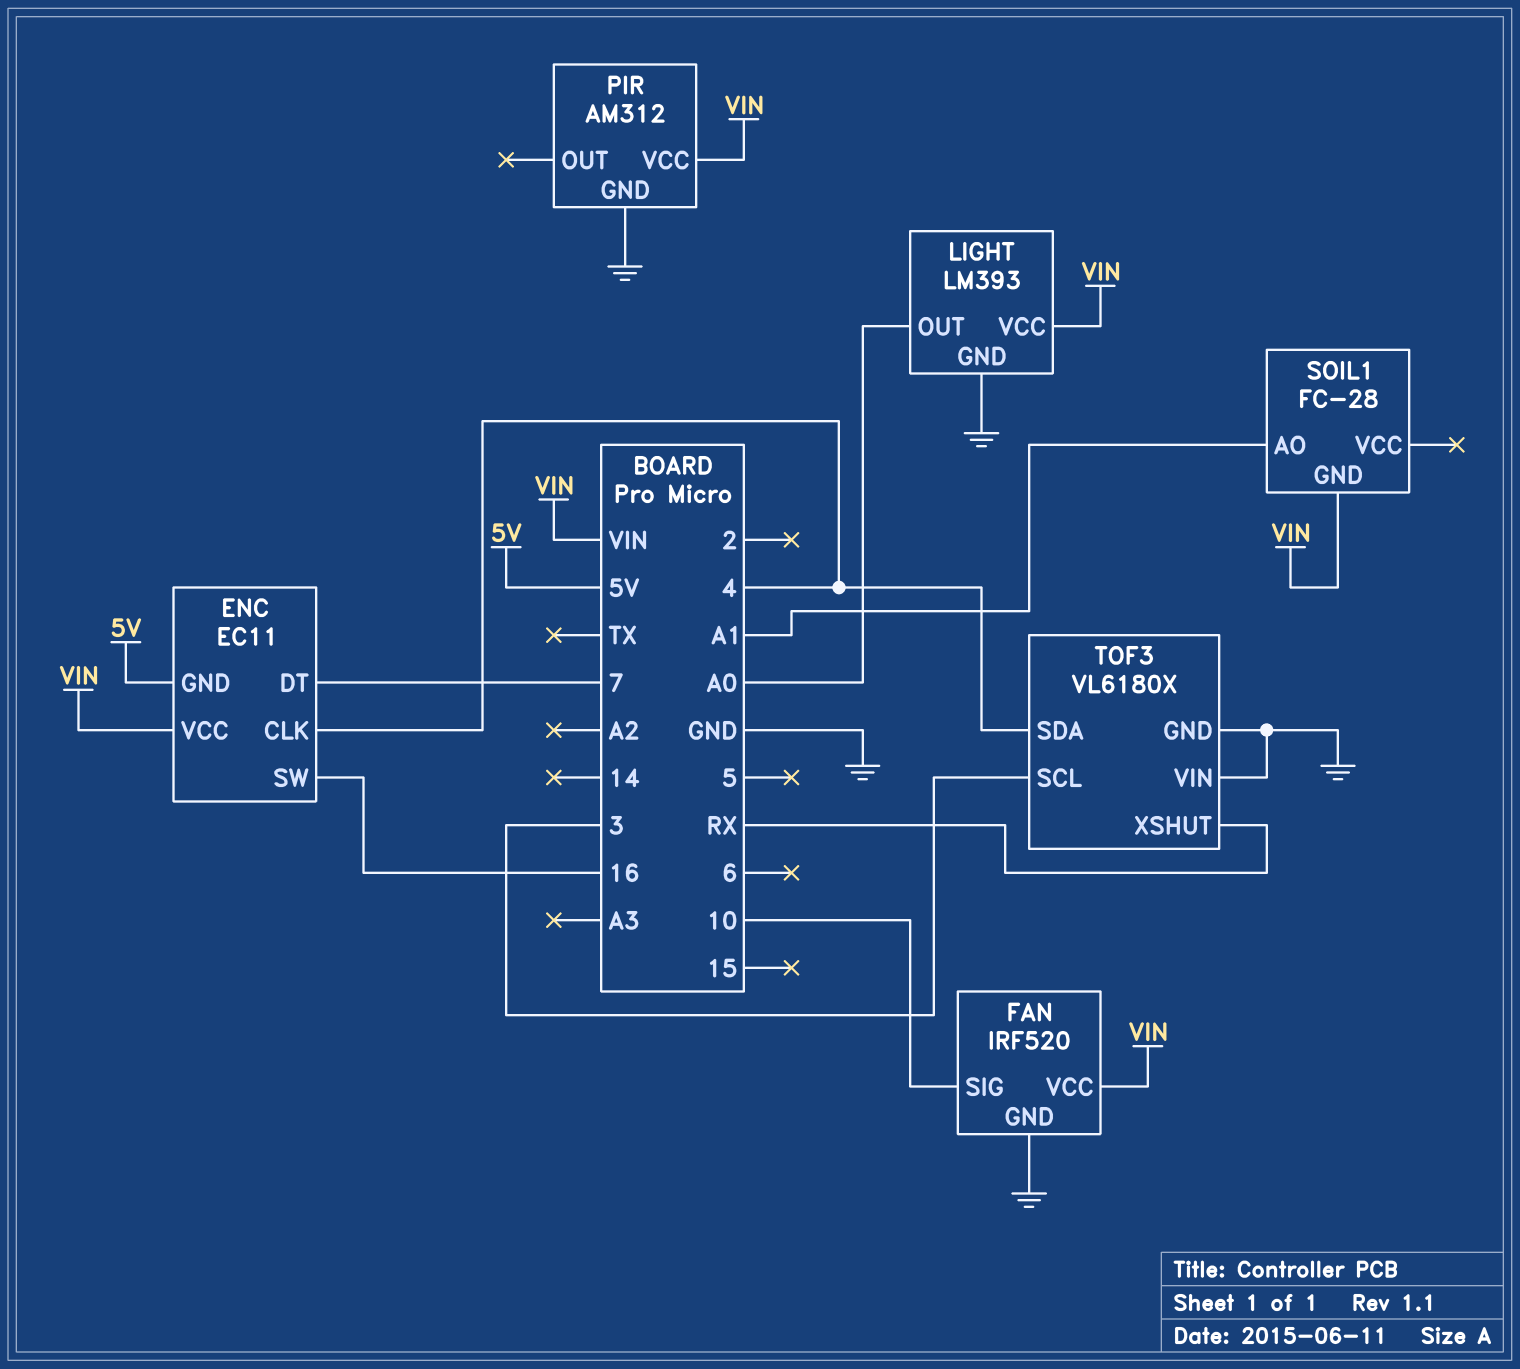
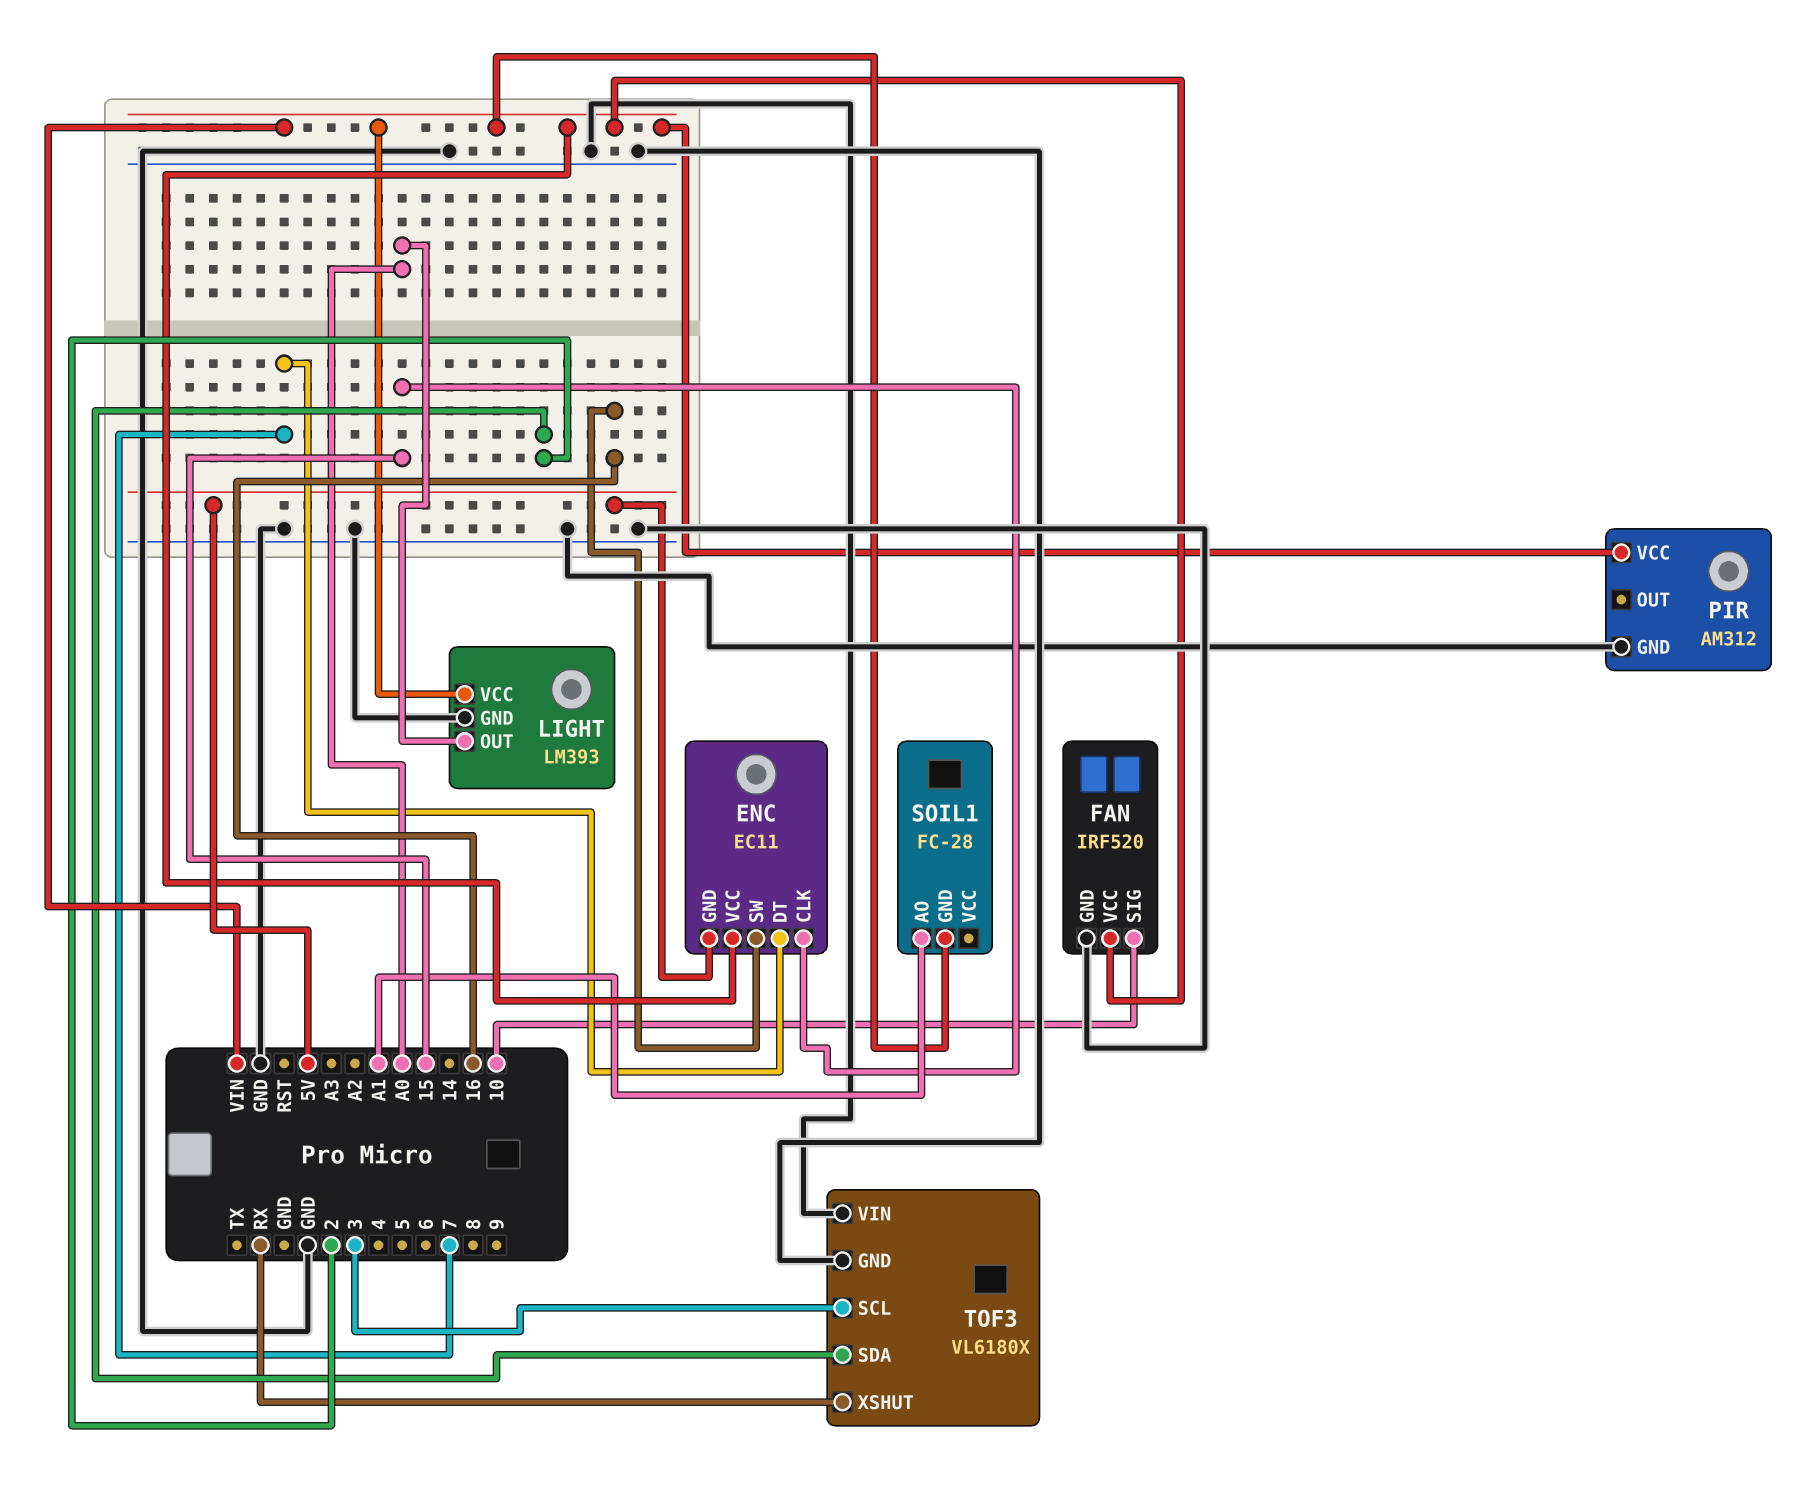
ENC pin CLK: 4 -> 15
TOF3 pin SDA: 4 -> 2

